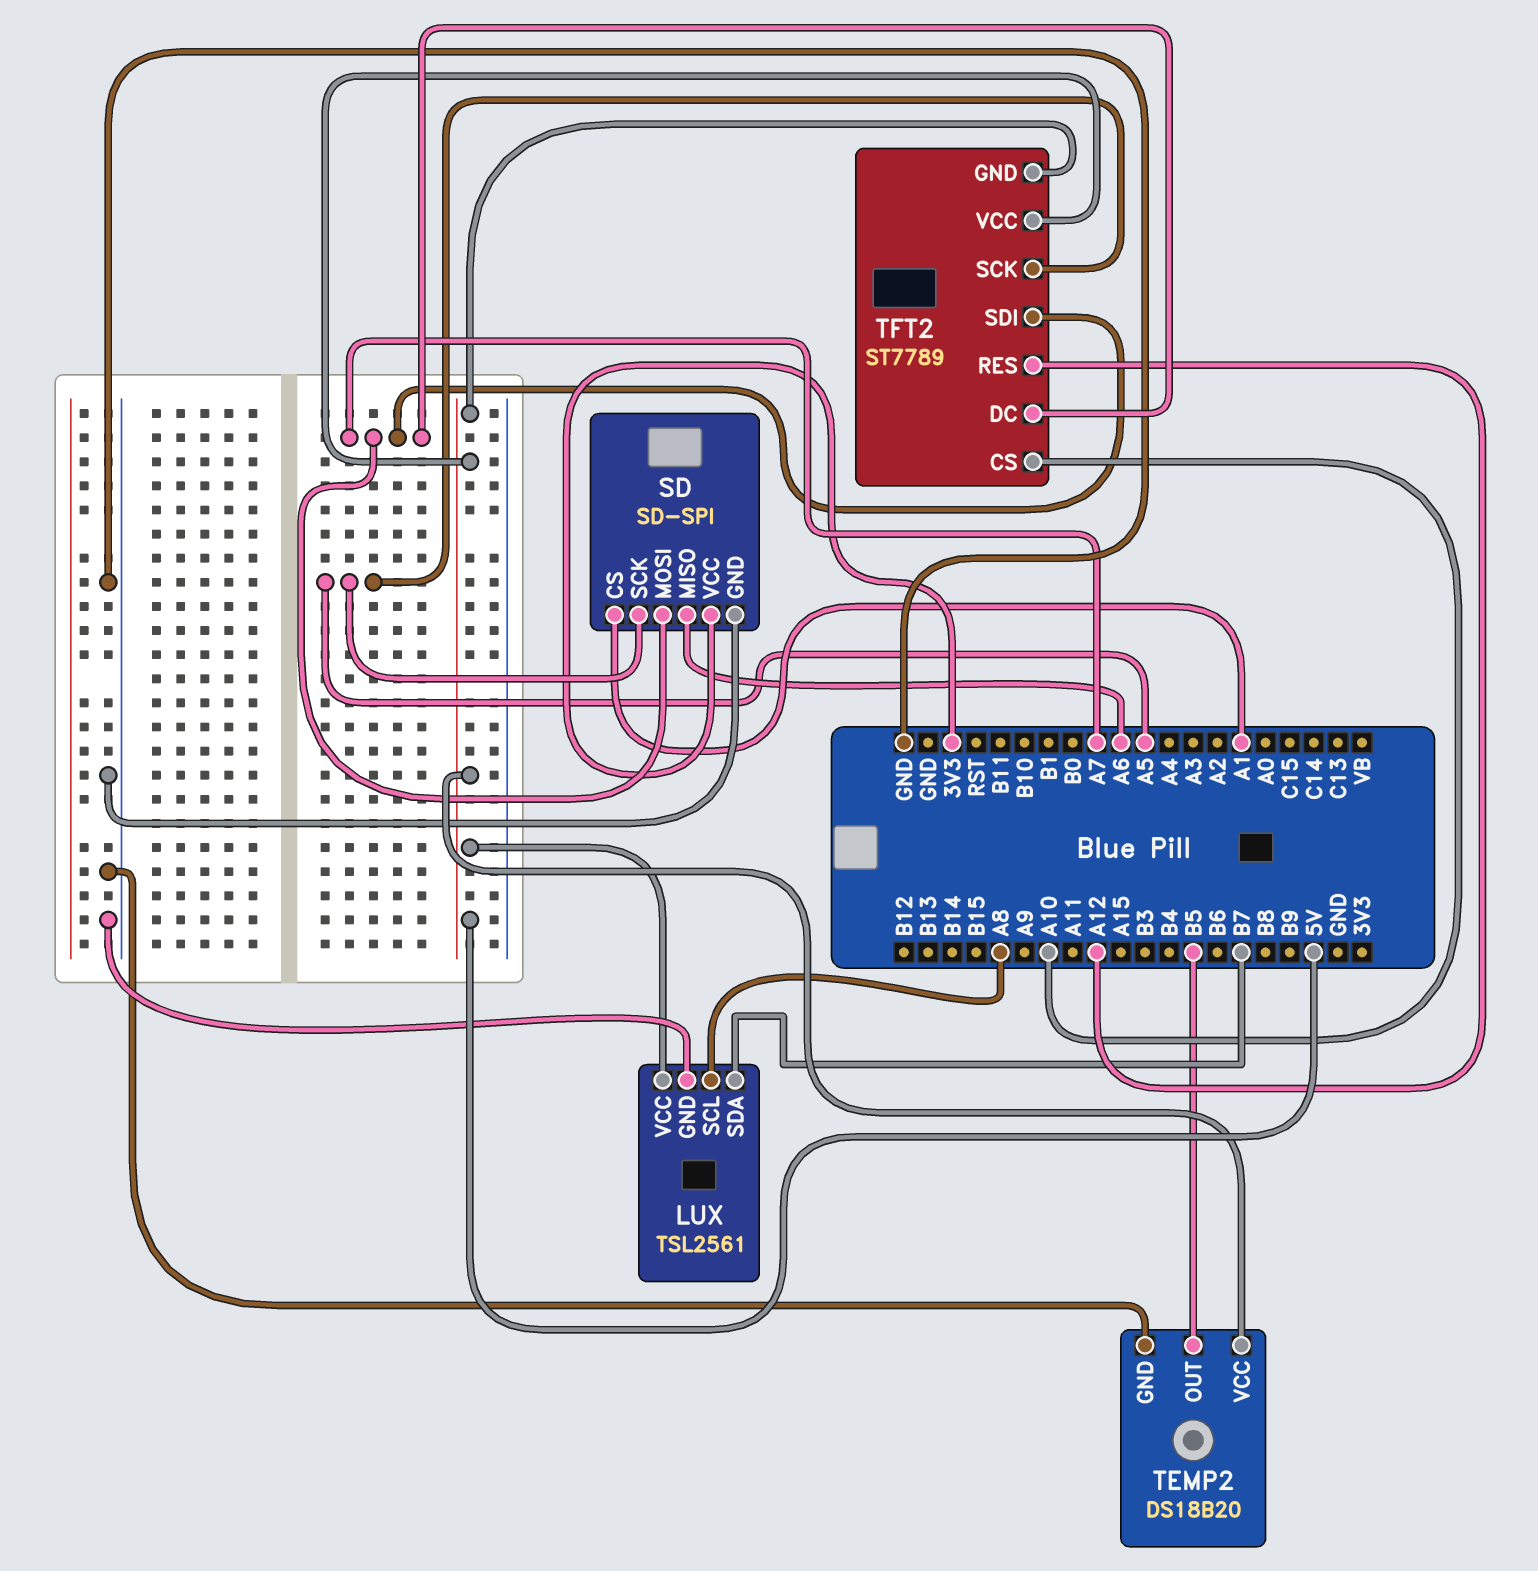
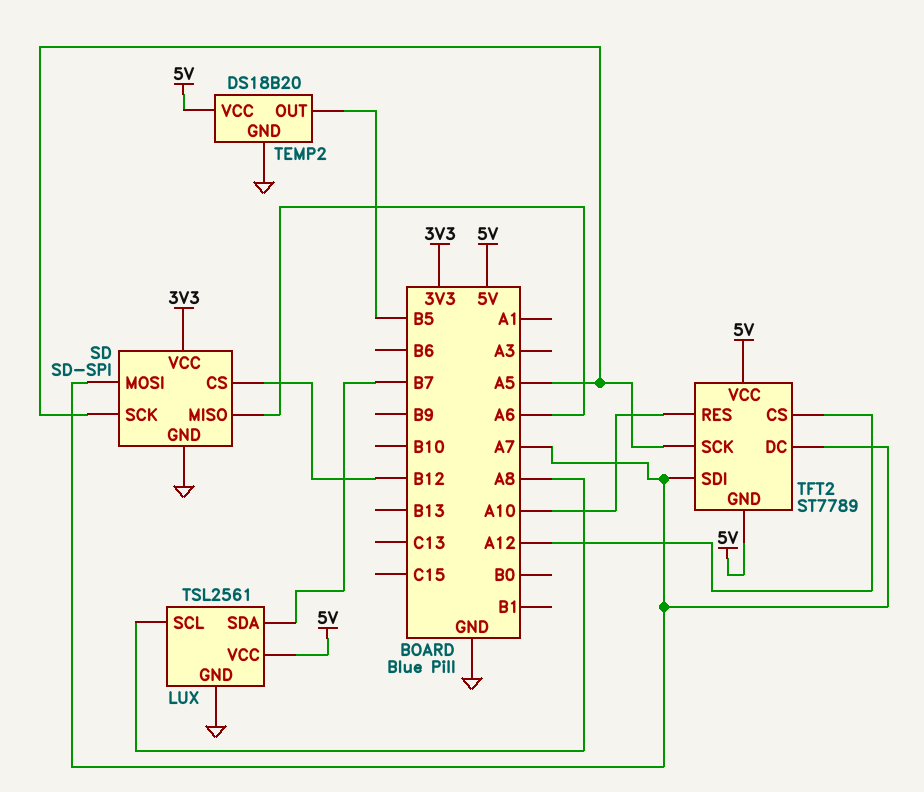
SD pin CS: A1 -> B12
TFT2 pin CS: A10 -> A12
TFT2 pin RES: A12 -> A10

